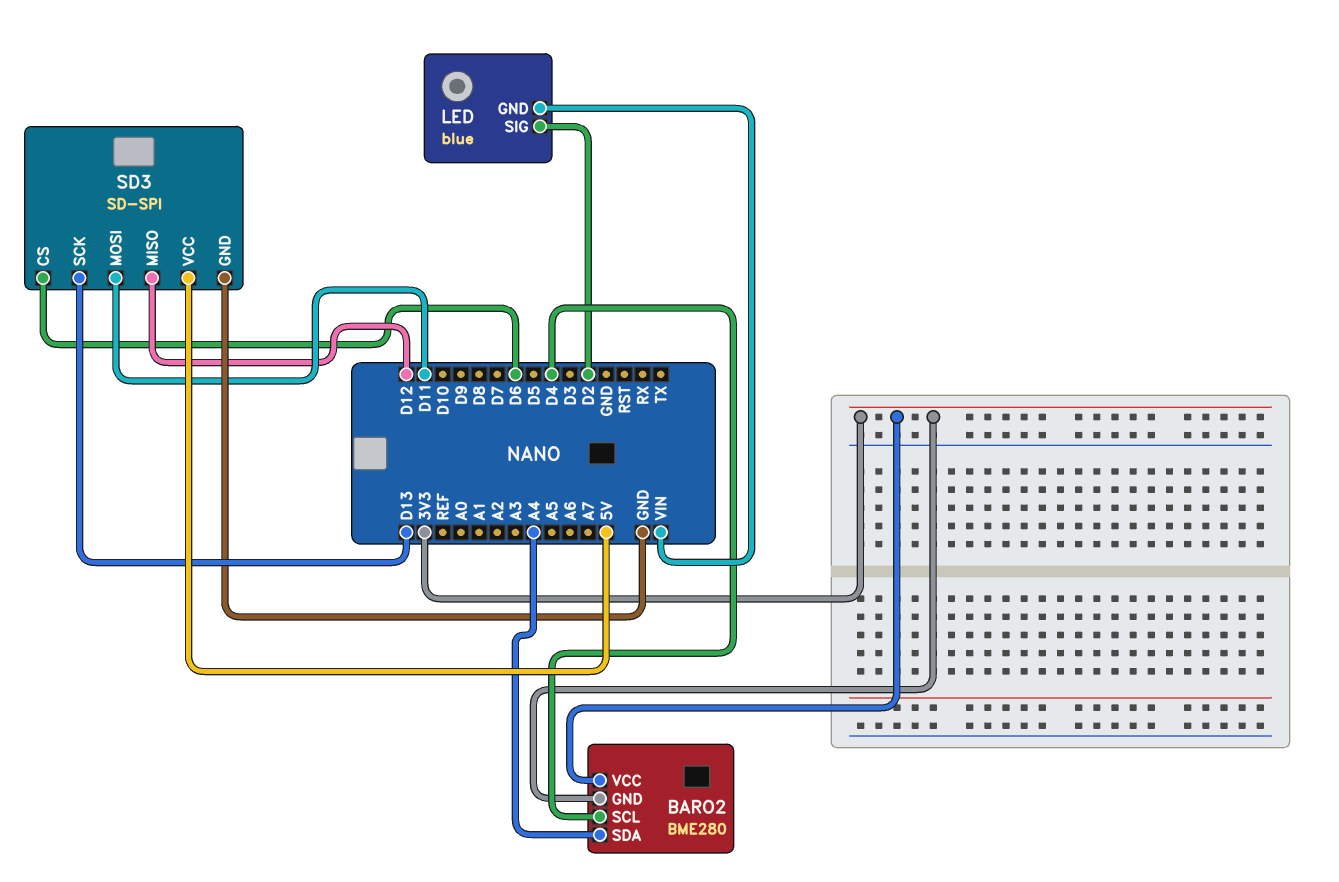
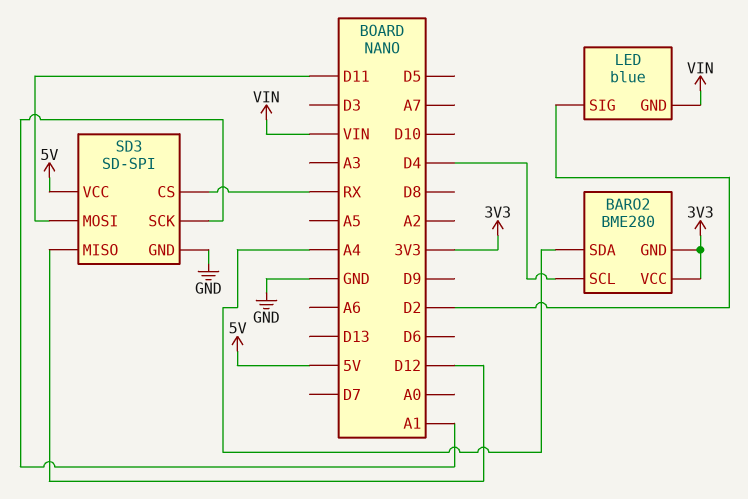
SD3 pin CS: D6 -> RX
SD3 pin SCK: D13 -> A1

